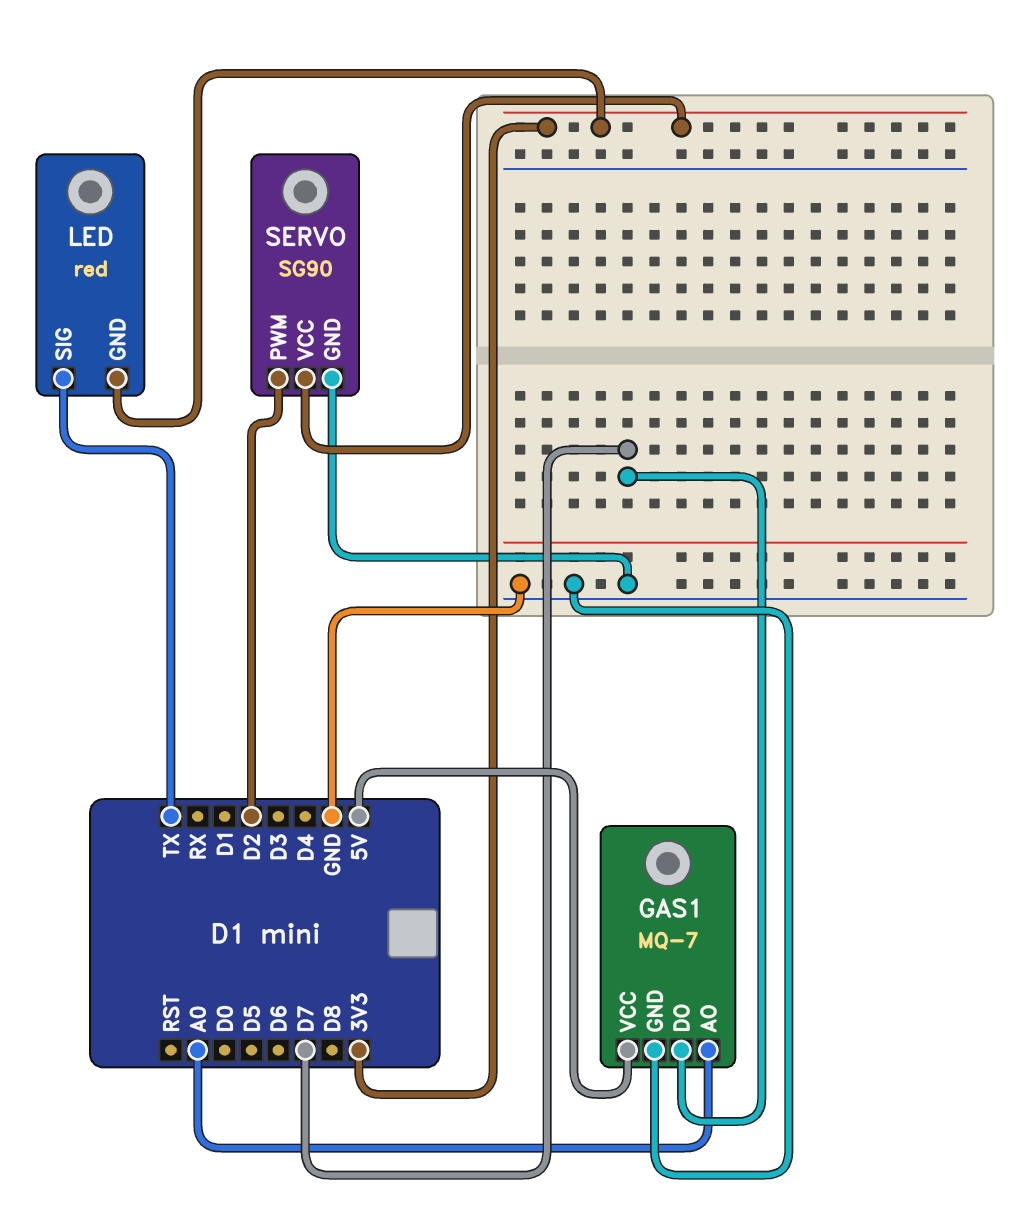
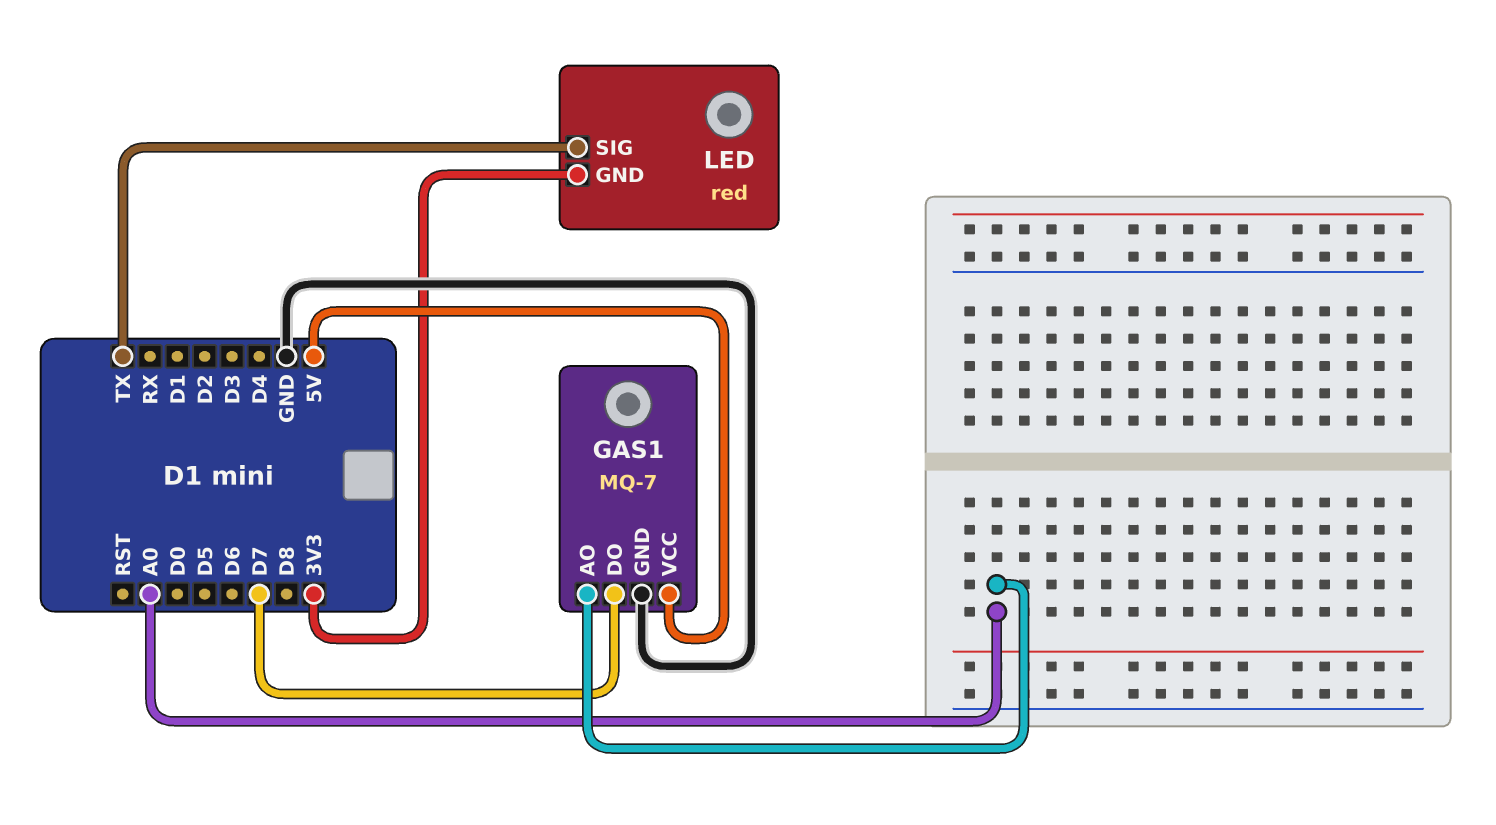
SERVO: SG90 -> none
SERVO pin GND: GND -> none
SERVO pin PWM: D2 -> none
SERVO pin VCC: 3V3 -> none

